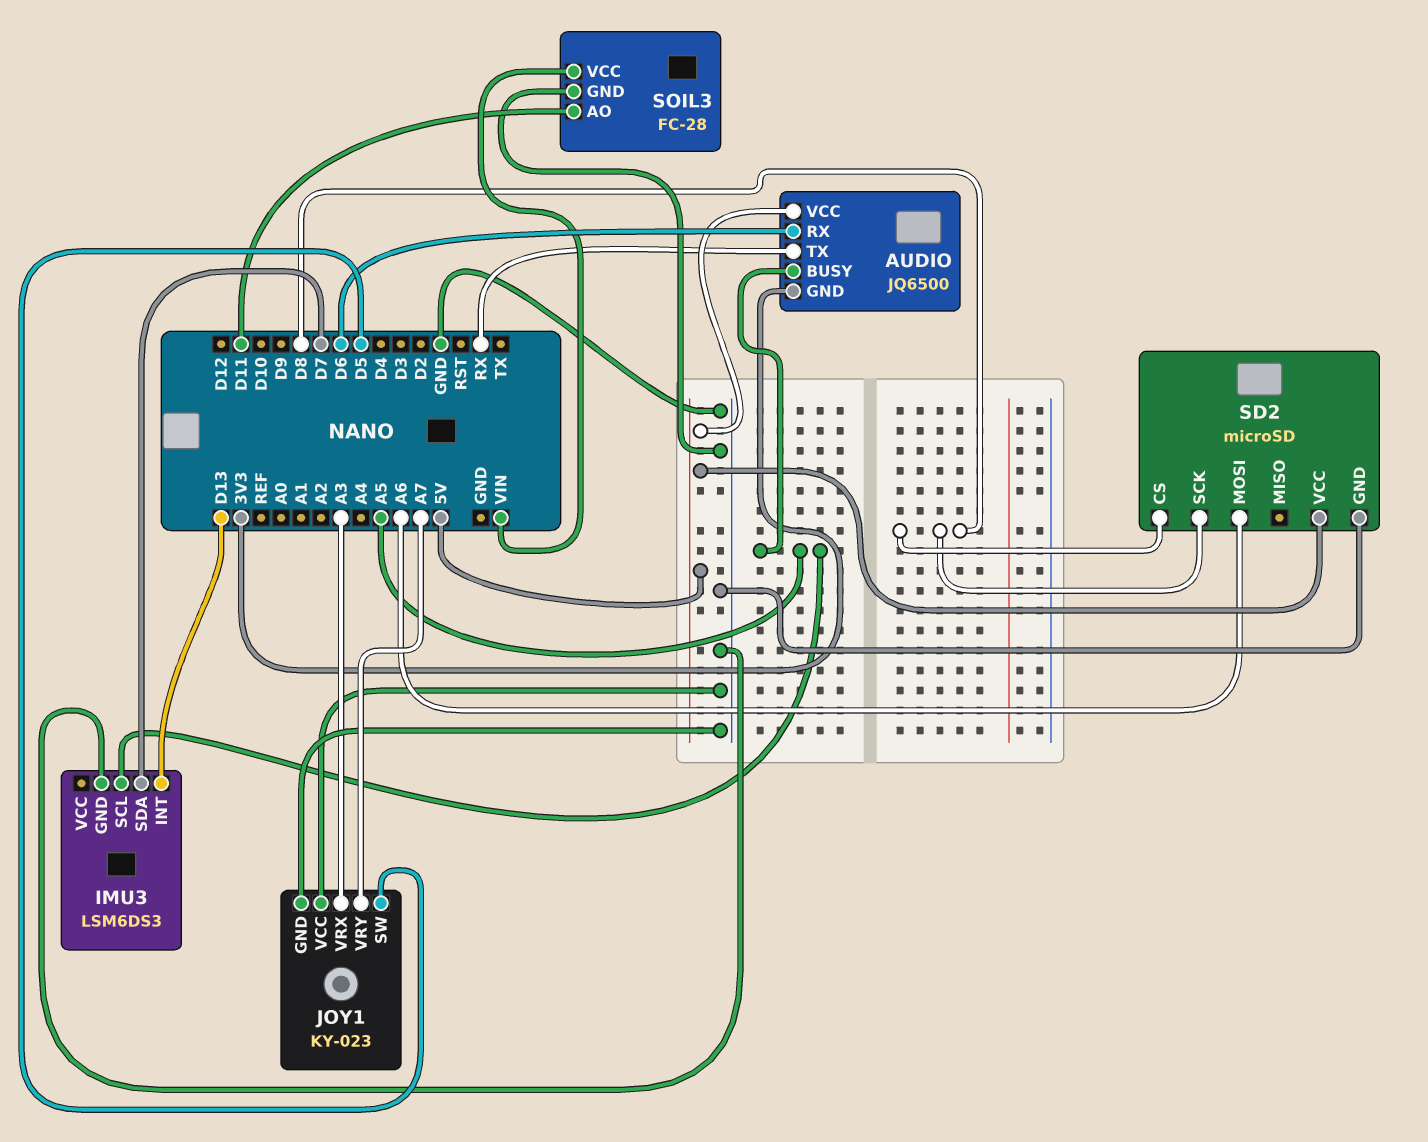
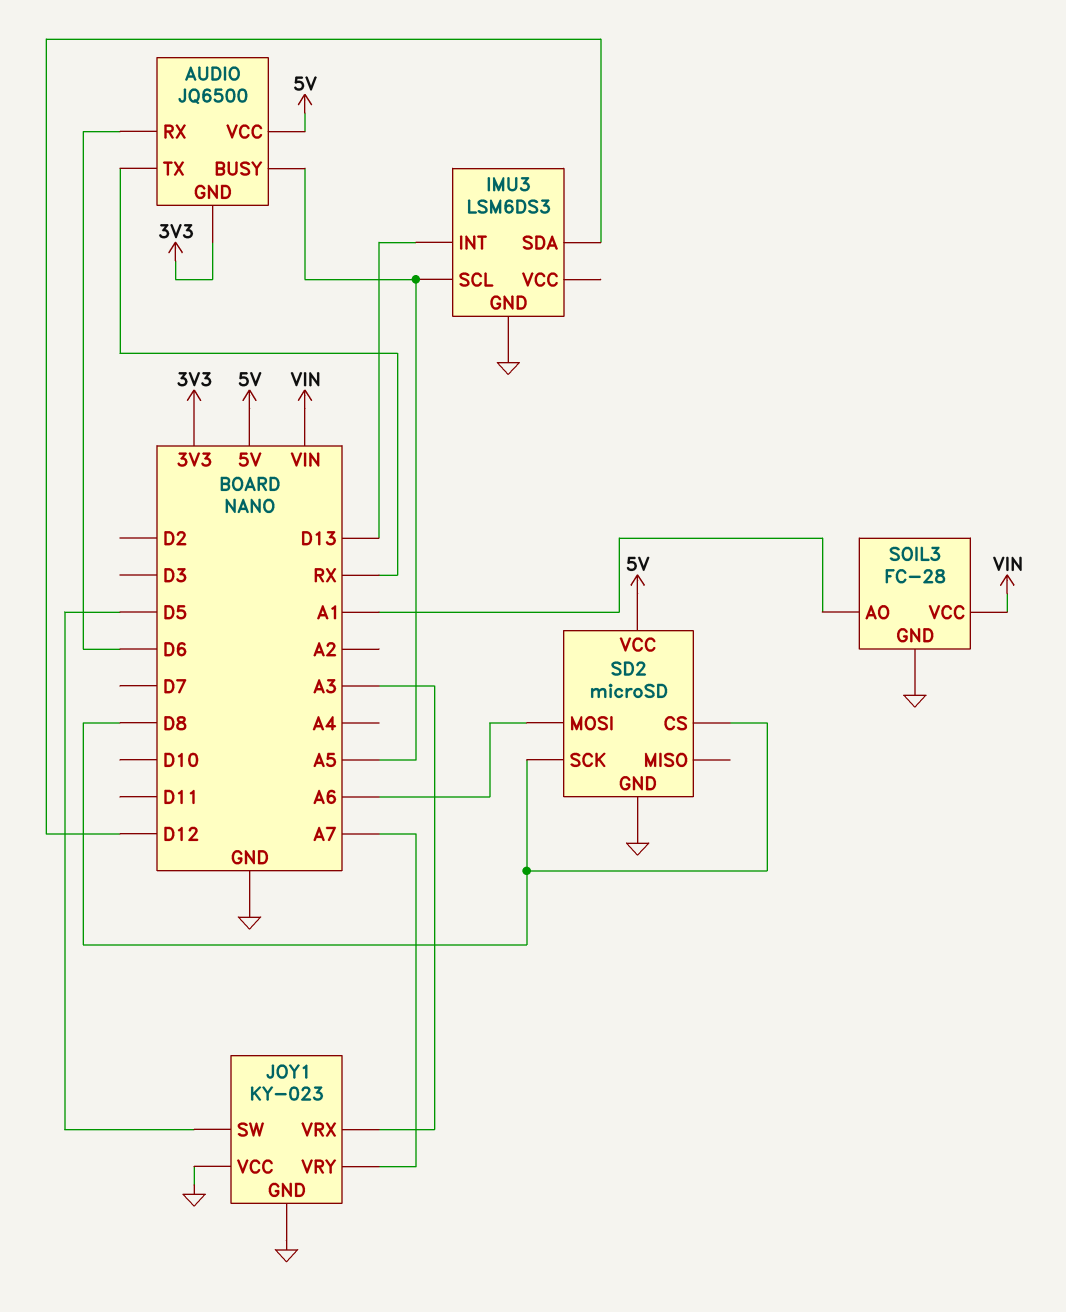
IMU3 pin SDA: D7 -> D12
SOIL3 pin AO: D11 -> A1

